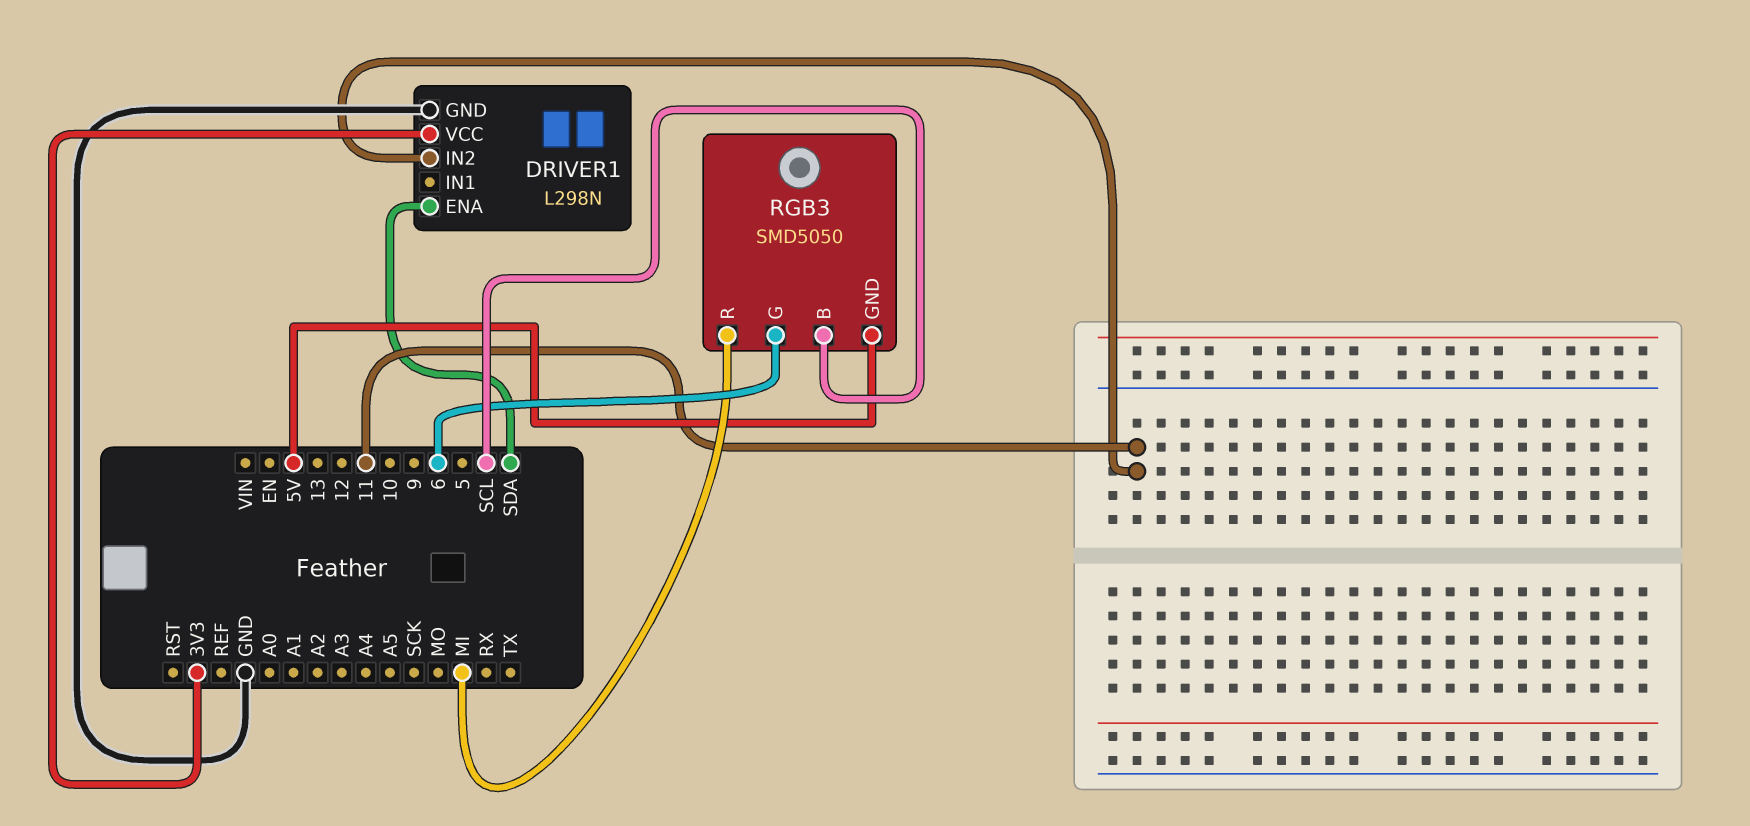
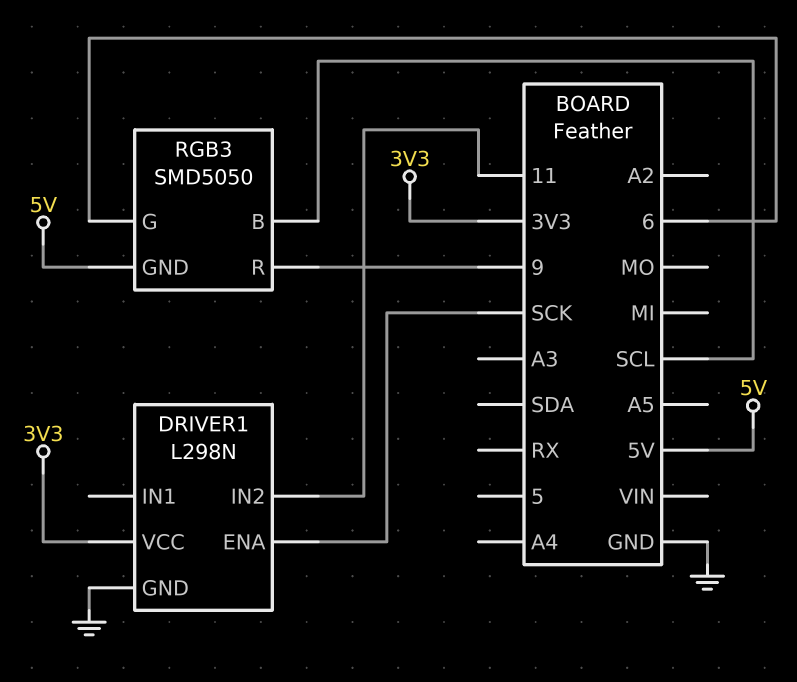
DRIVER1 pin ENA: SDA -> SCK
RGB3 pin R: MI -> 9

